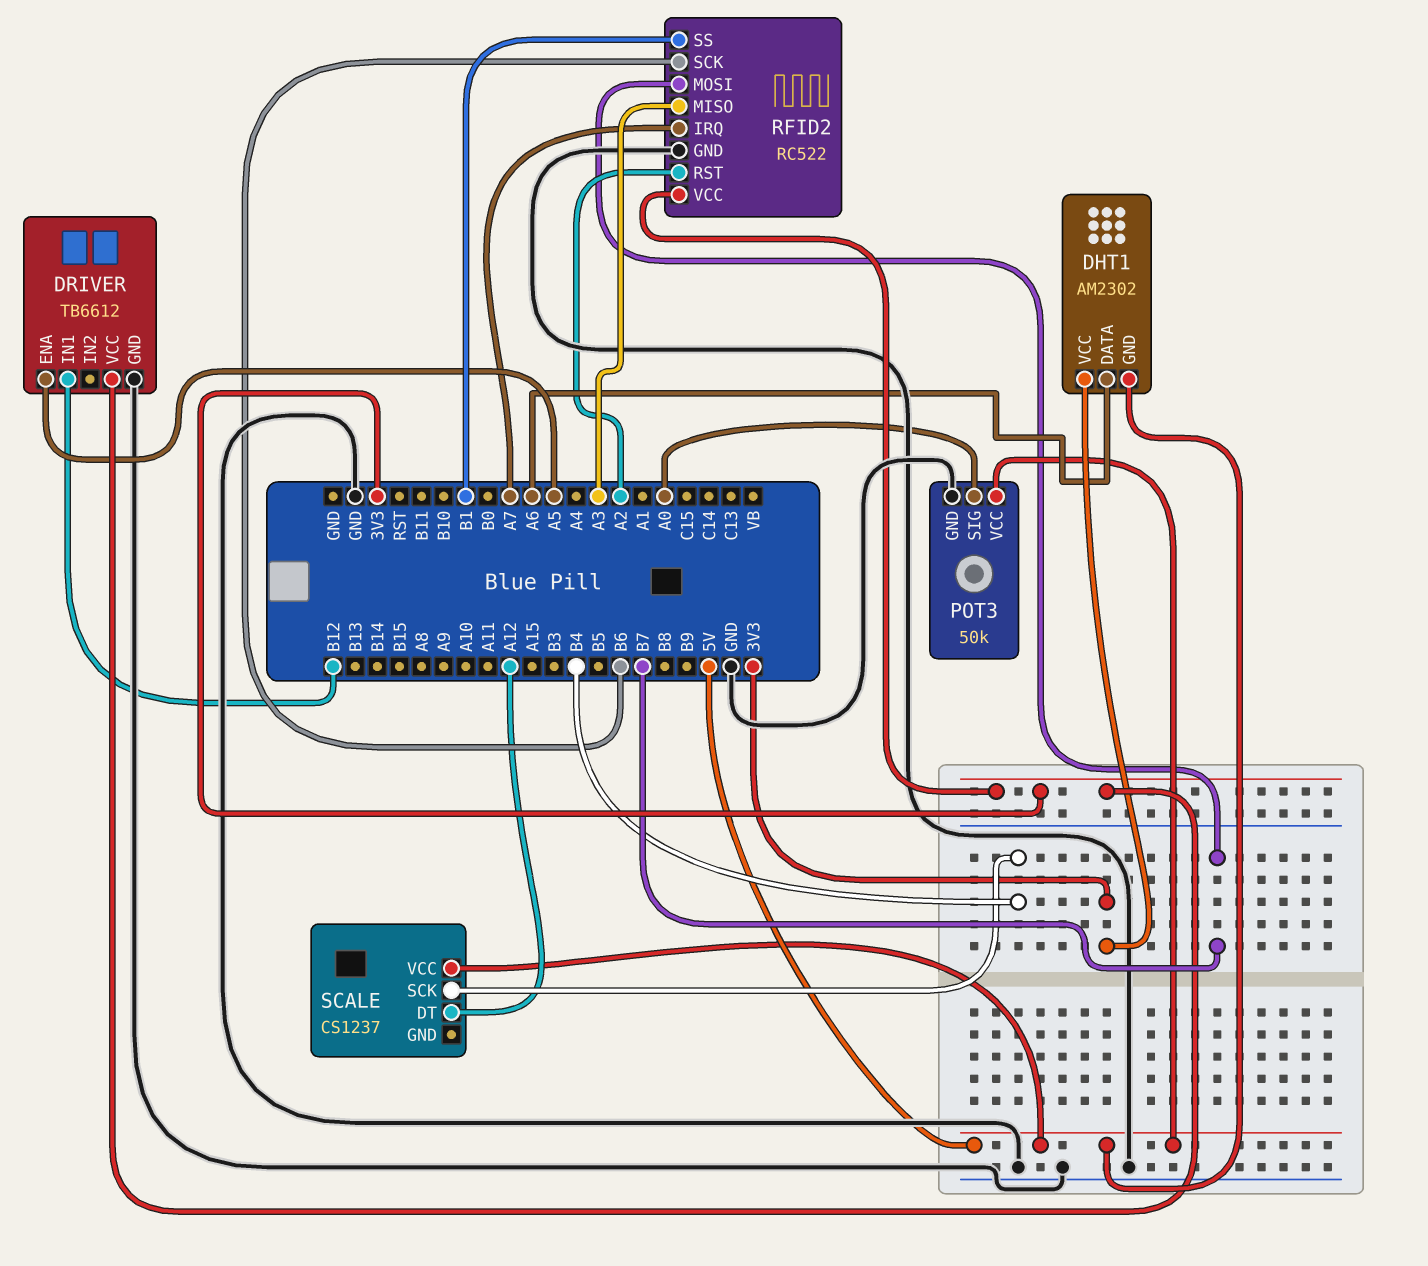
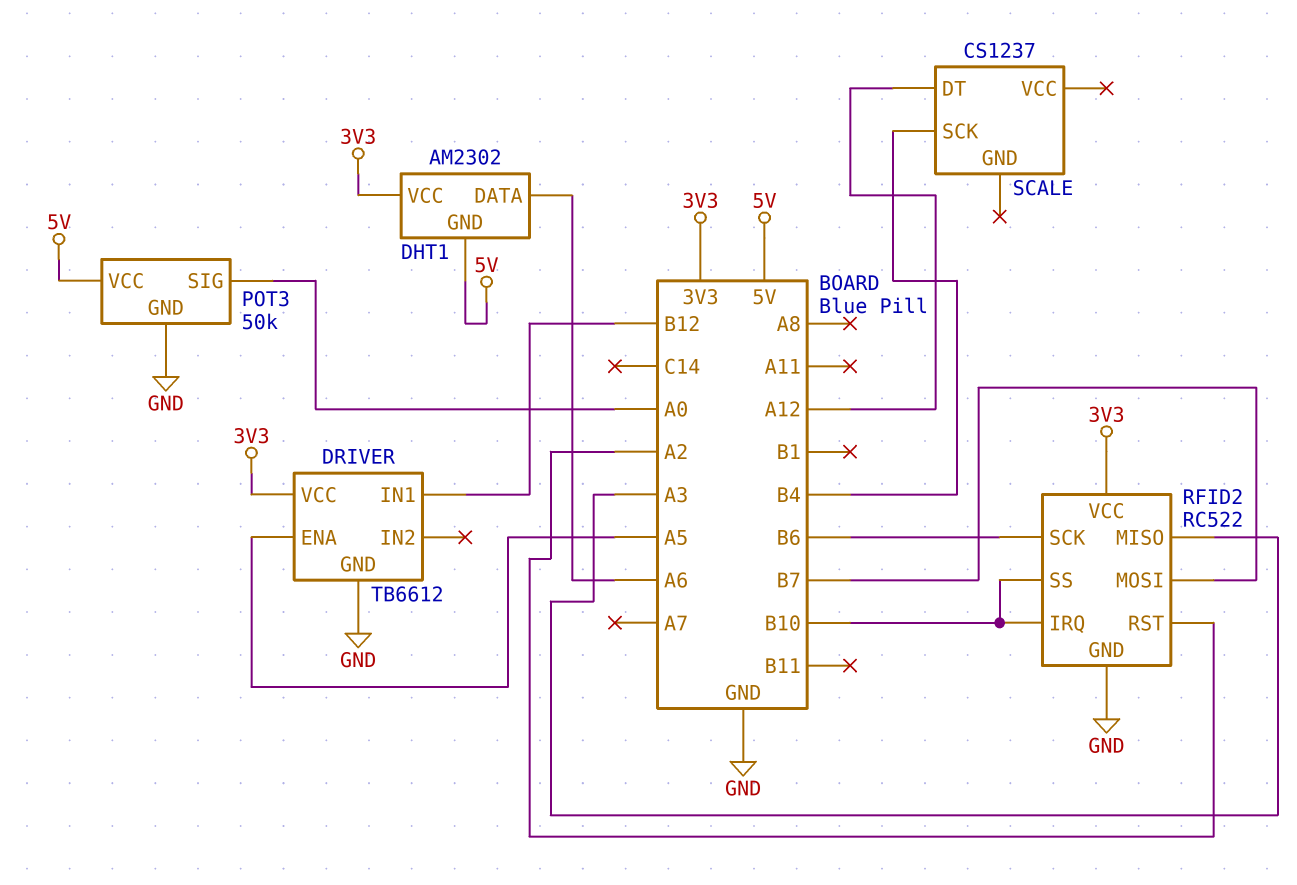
RFID2 pin IRQ: A7 -> B10
RFID2 pin SS: B1 -> B10
SCALE pin VCC: 5V -> none

